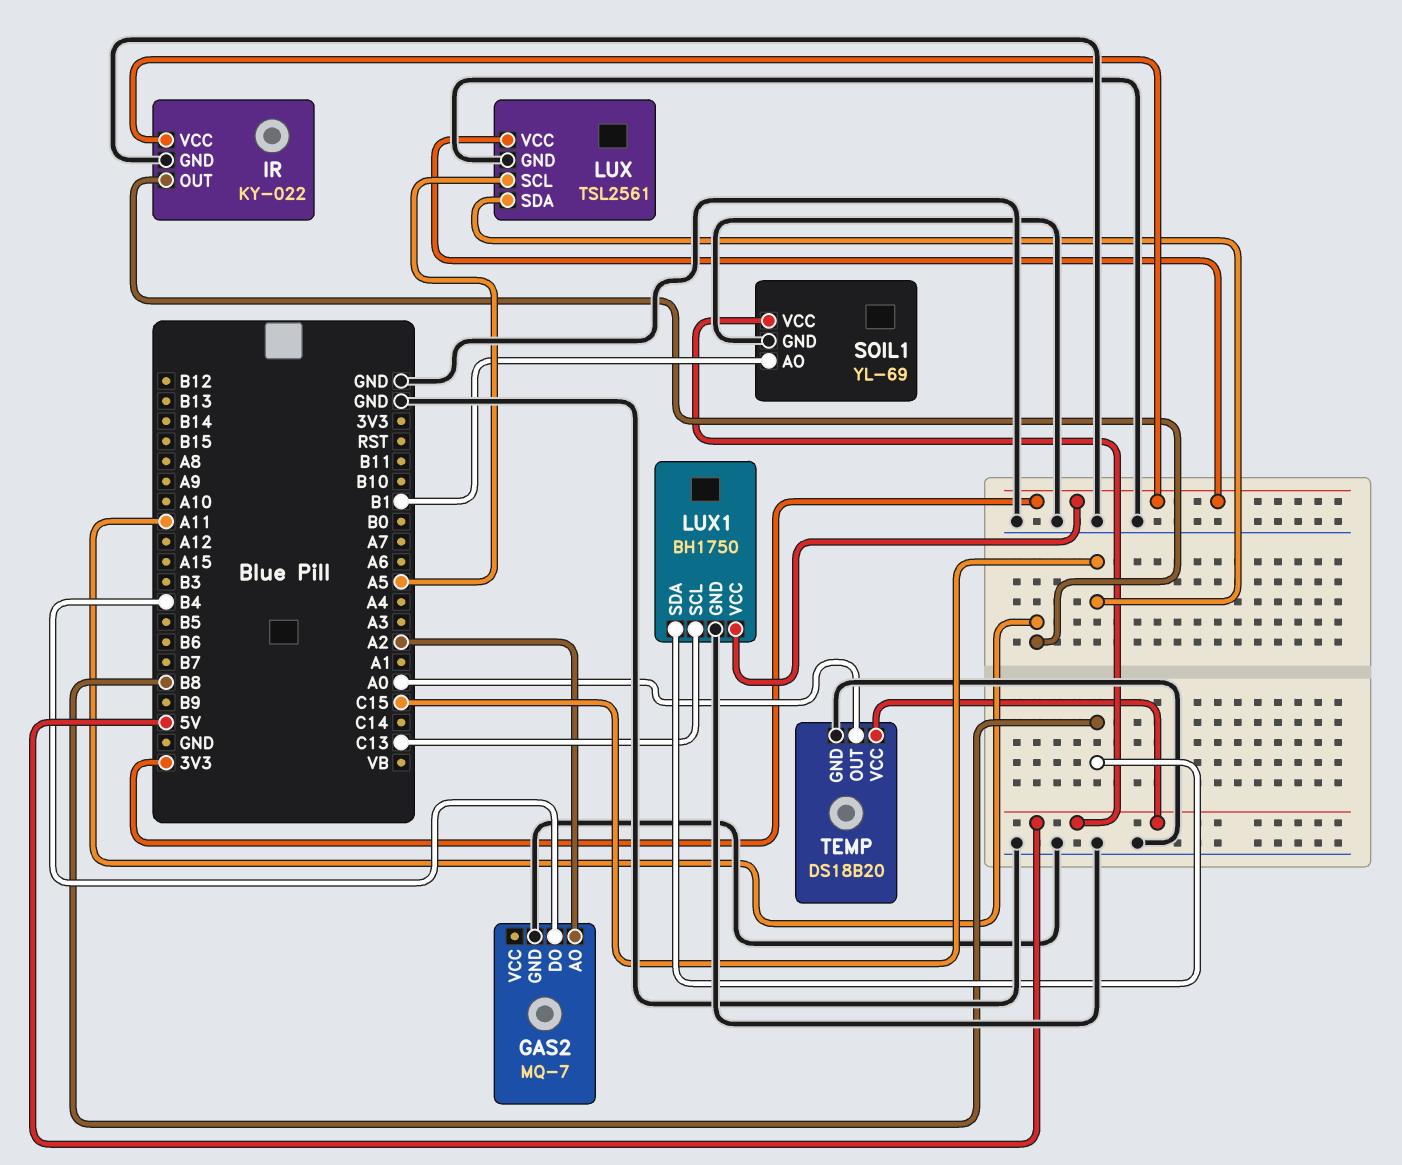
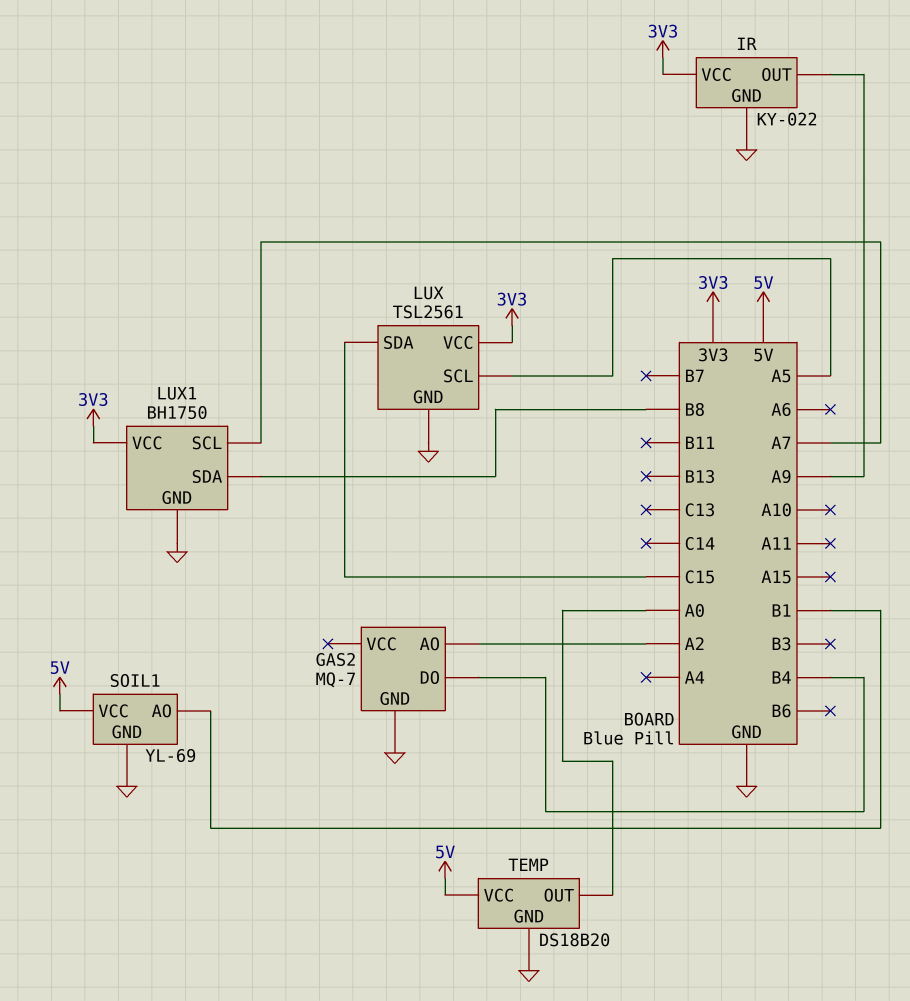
IR pin OUT: A11 -> A9
LUX1 pin SCL: C13 -> A7

